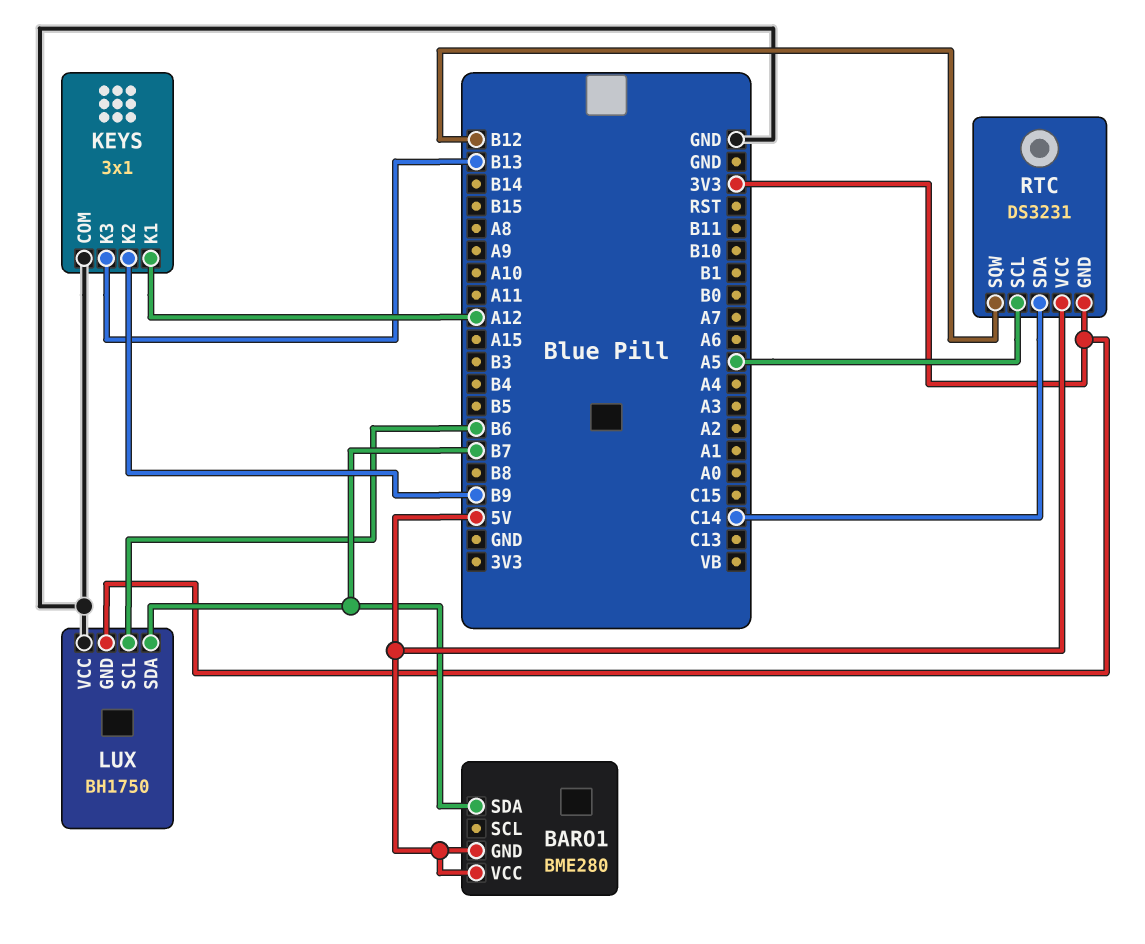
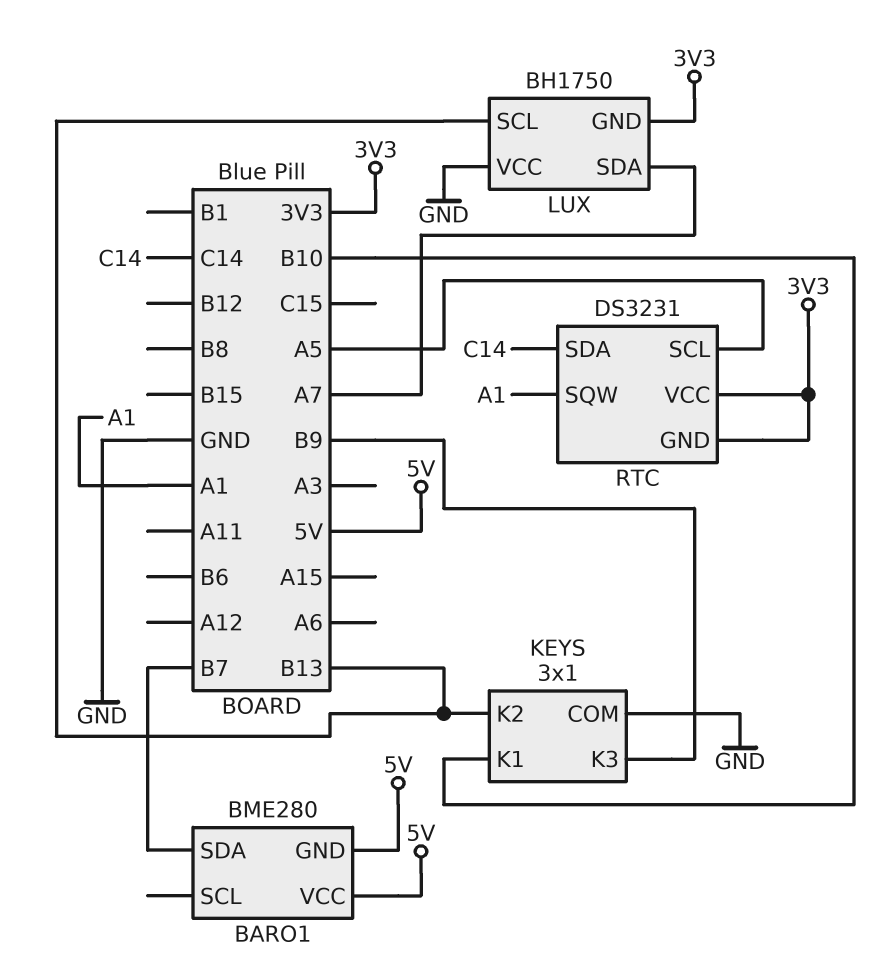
KEYS pin K1: A12 -> B10
KEYS pin K2: B9 -> B13
KEYS pin K3: B13 -> B9
LUX pin SCL: B6 -> B13
LUX pin SDA: B7 -> A7
RTC pin SQW: B12 -> A1
RTC pin VCC: 5V -> 3V3

